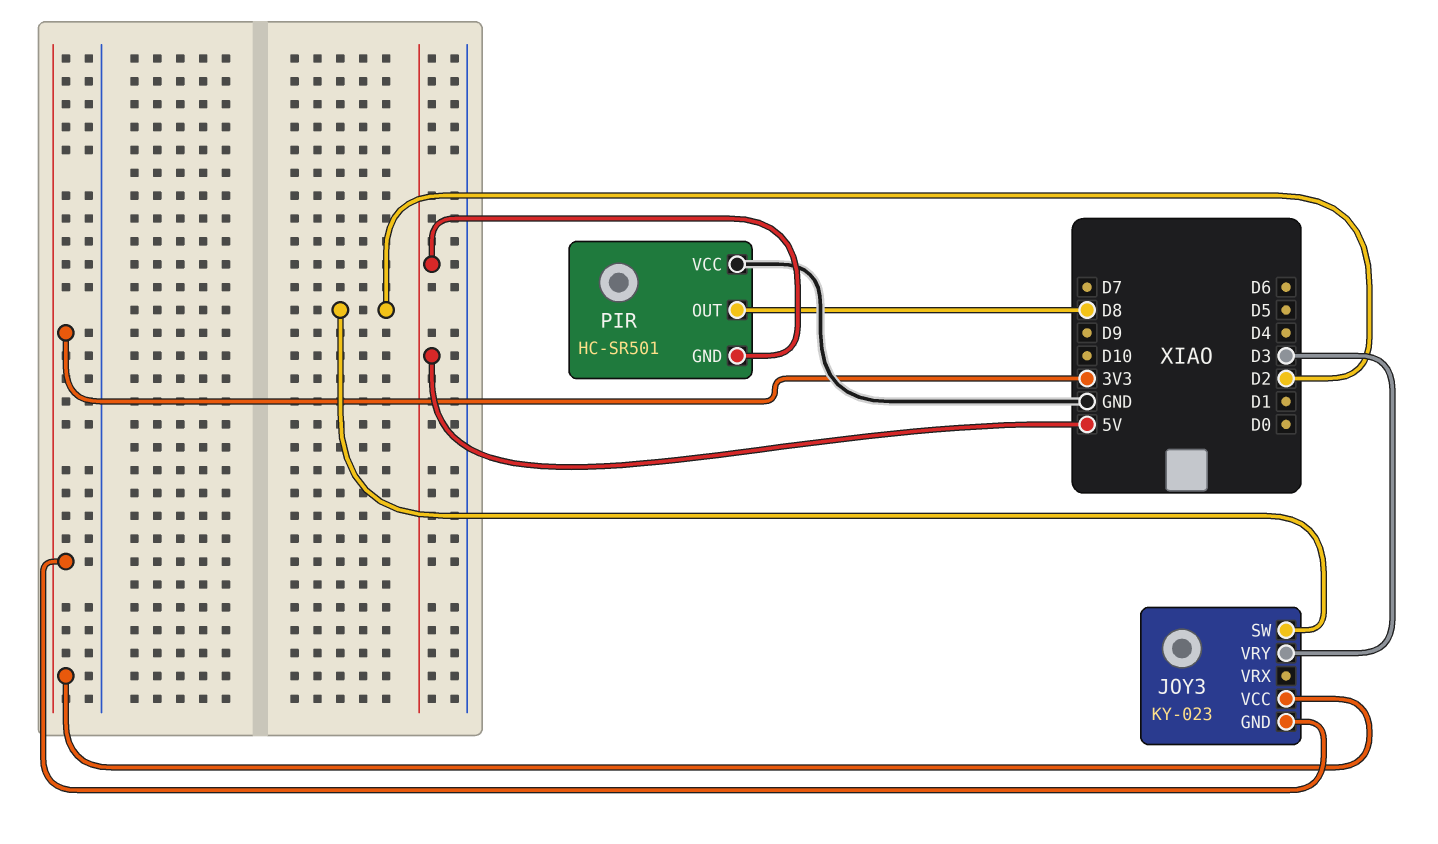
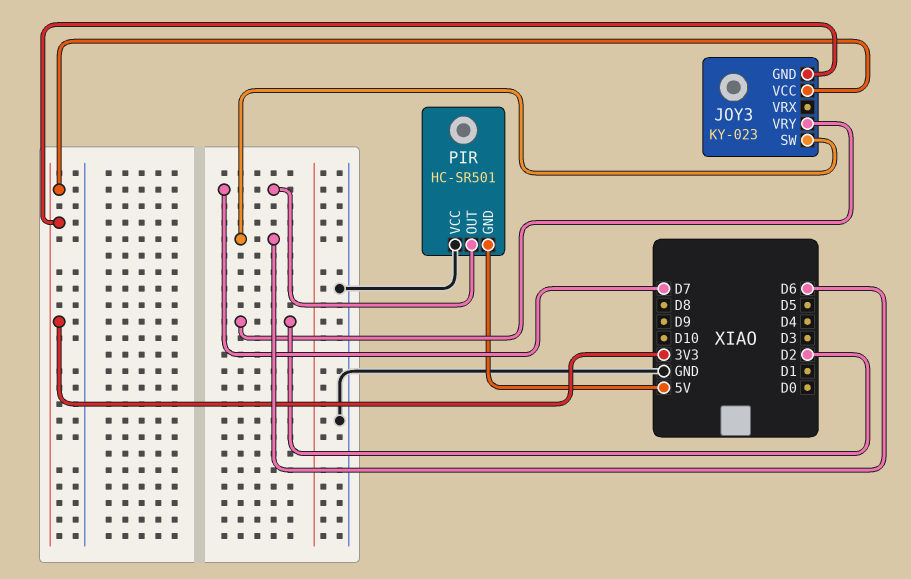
JOY3 pin SW: D2 -> D6
JOY3 pin VRY: D3 -> D2
PIR pin OUT: D8 -> D7

